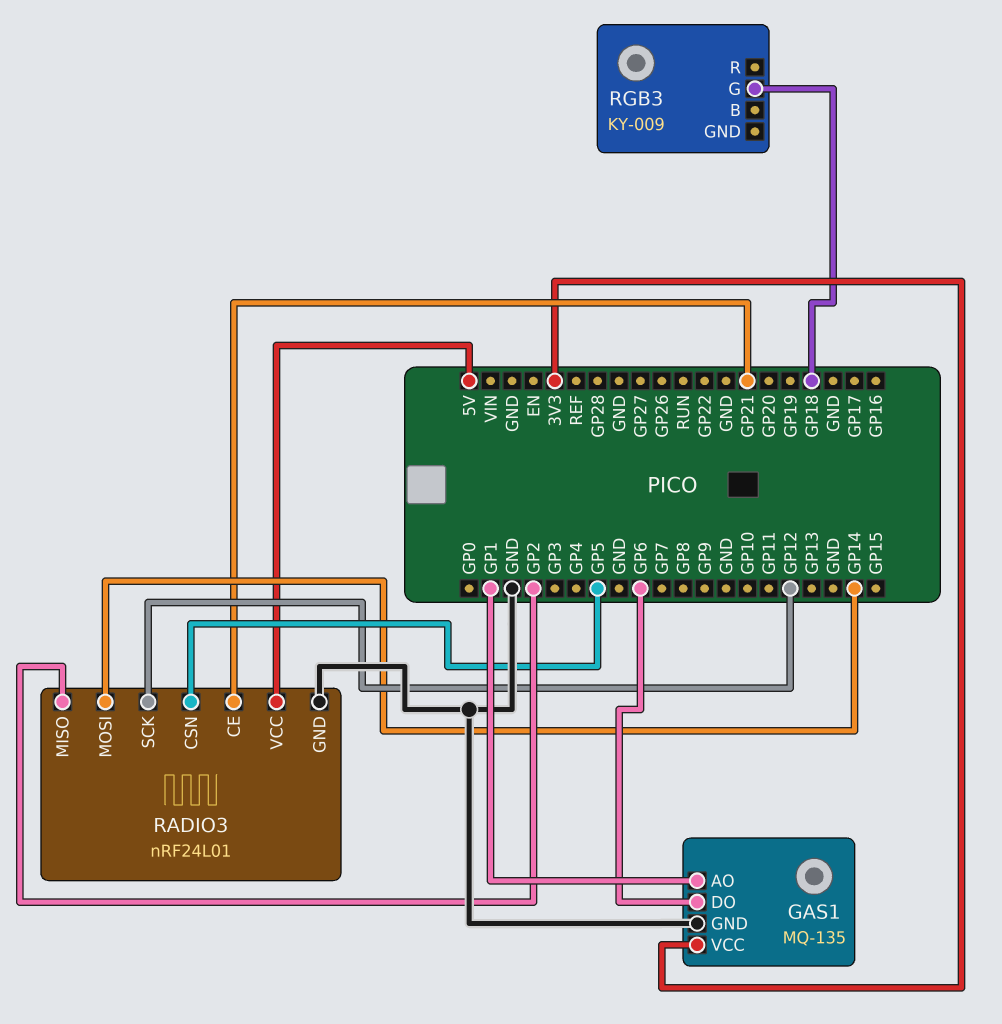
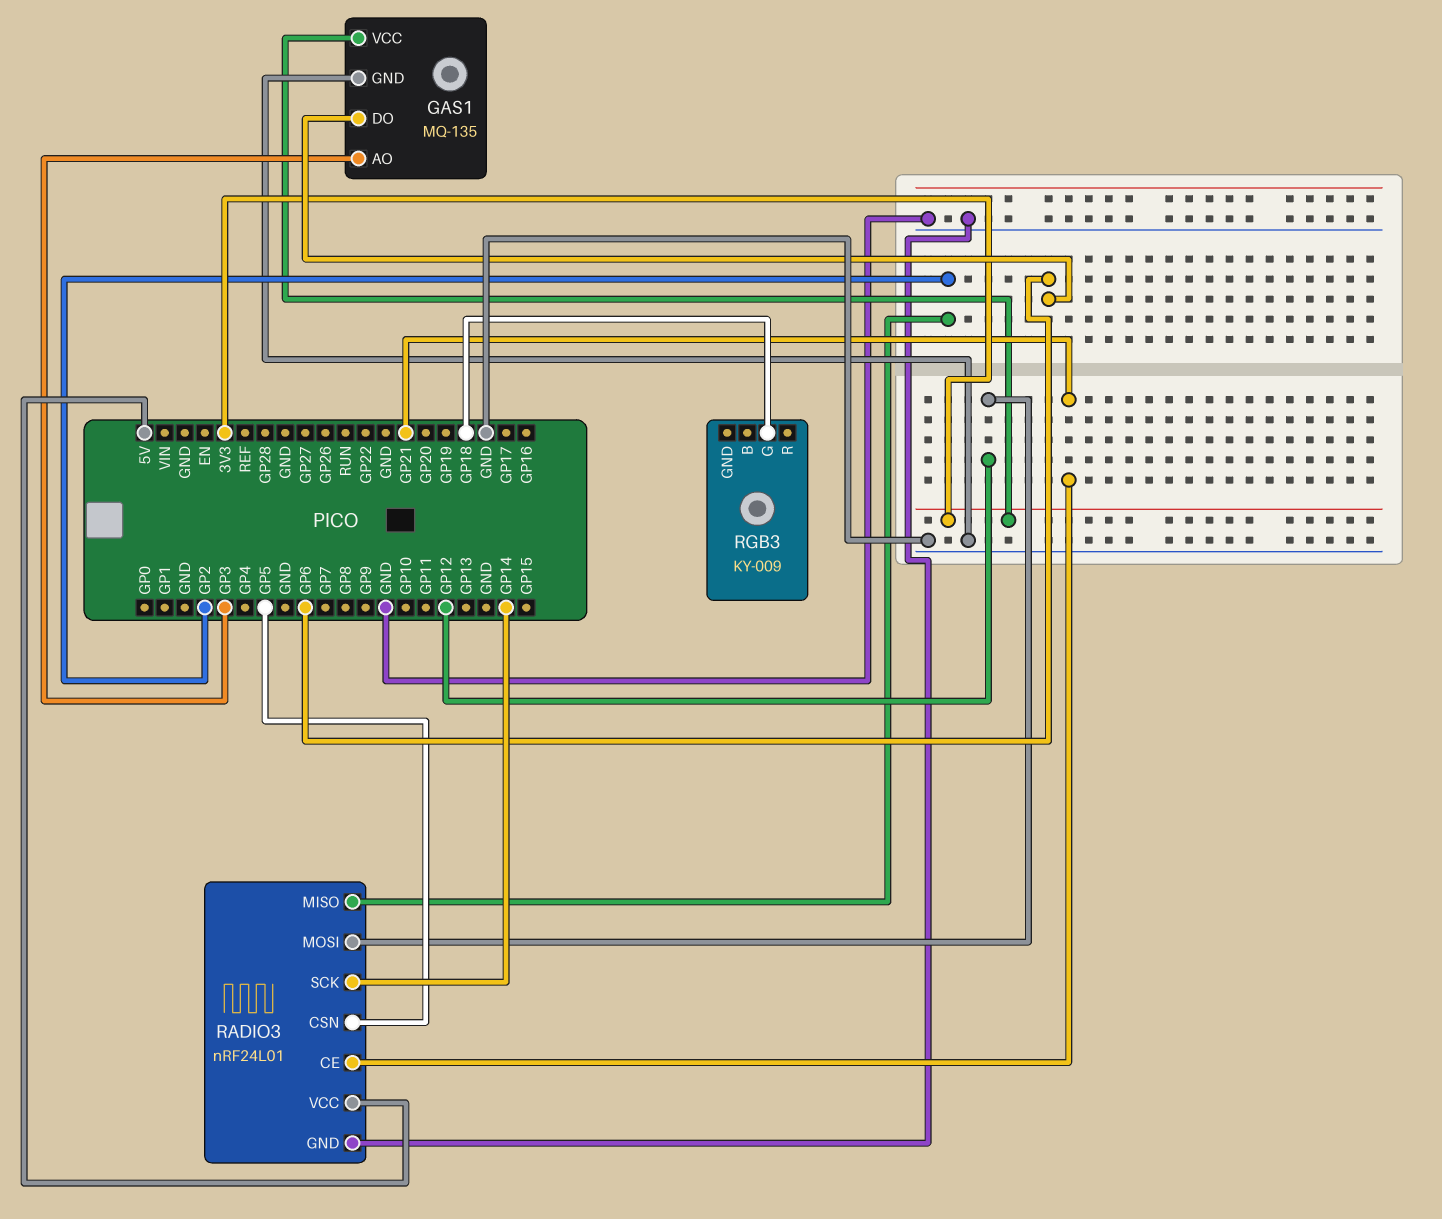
GAS1 pin AO: GP1 -> GP3
RADIO3 pin MOSI: GP14 -> GP12
RADIO3 pin SCK: GP12 -> GP14

